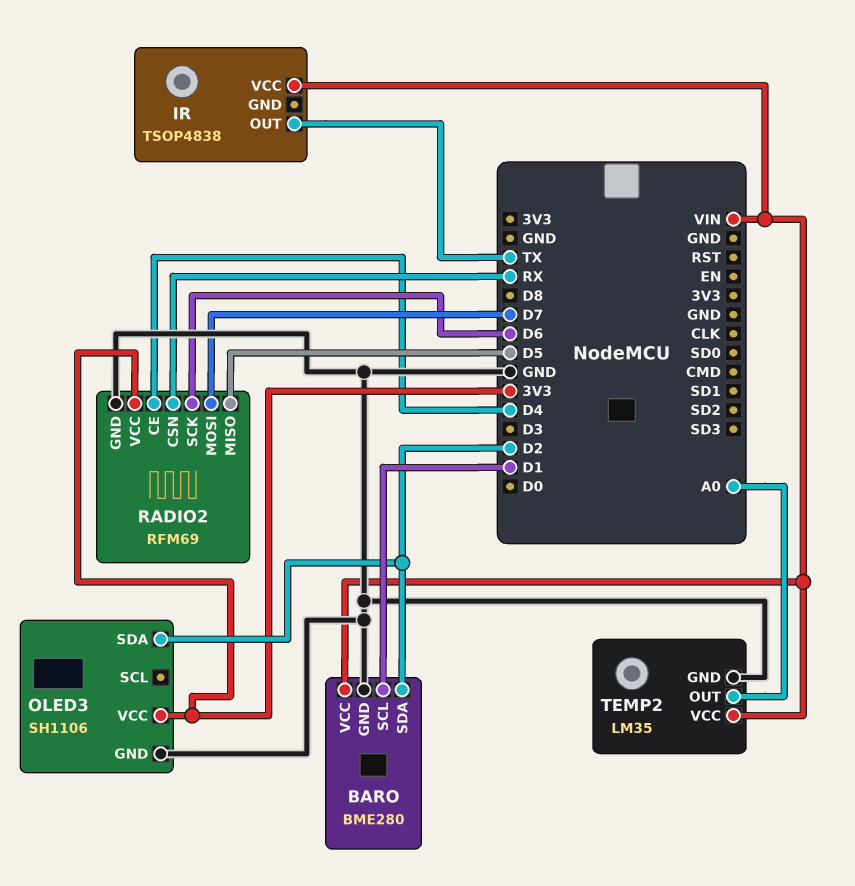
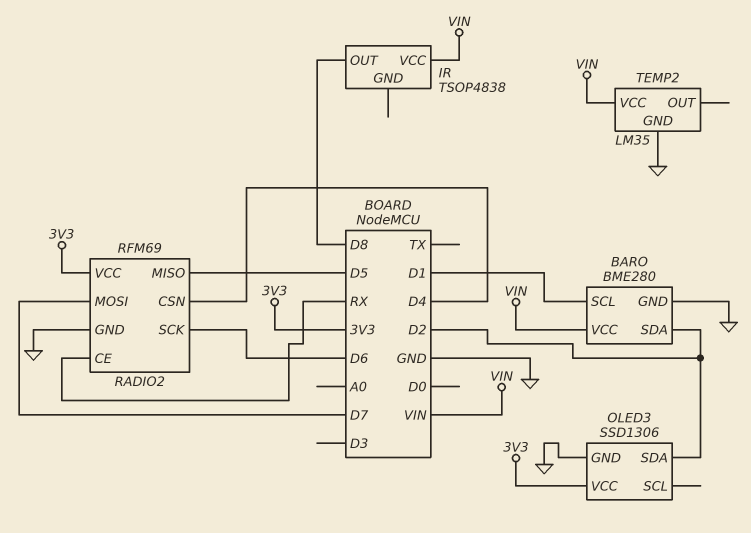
IR pin OUT: TX -> D8
OLED3: SH1106 -> SSD1306
RADIO2 pin CE: D4 -> RX
RADIO2 pin CSN: RX -> D4
TEMP2 pin OUT: A0 -> none

